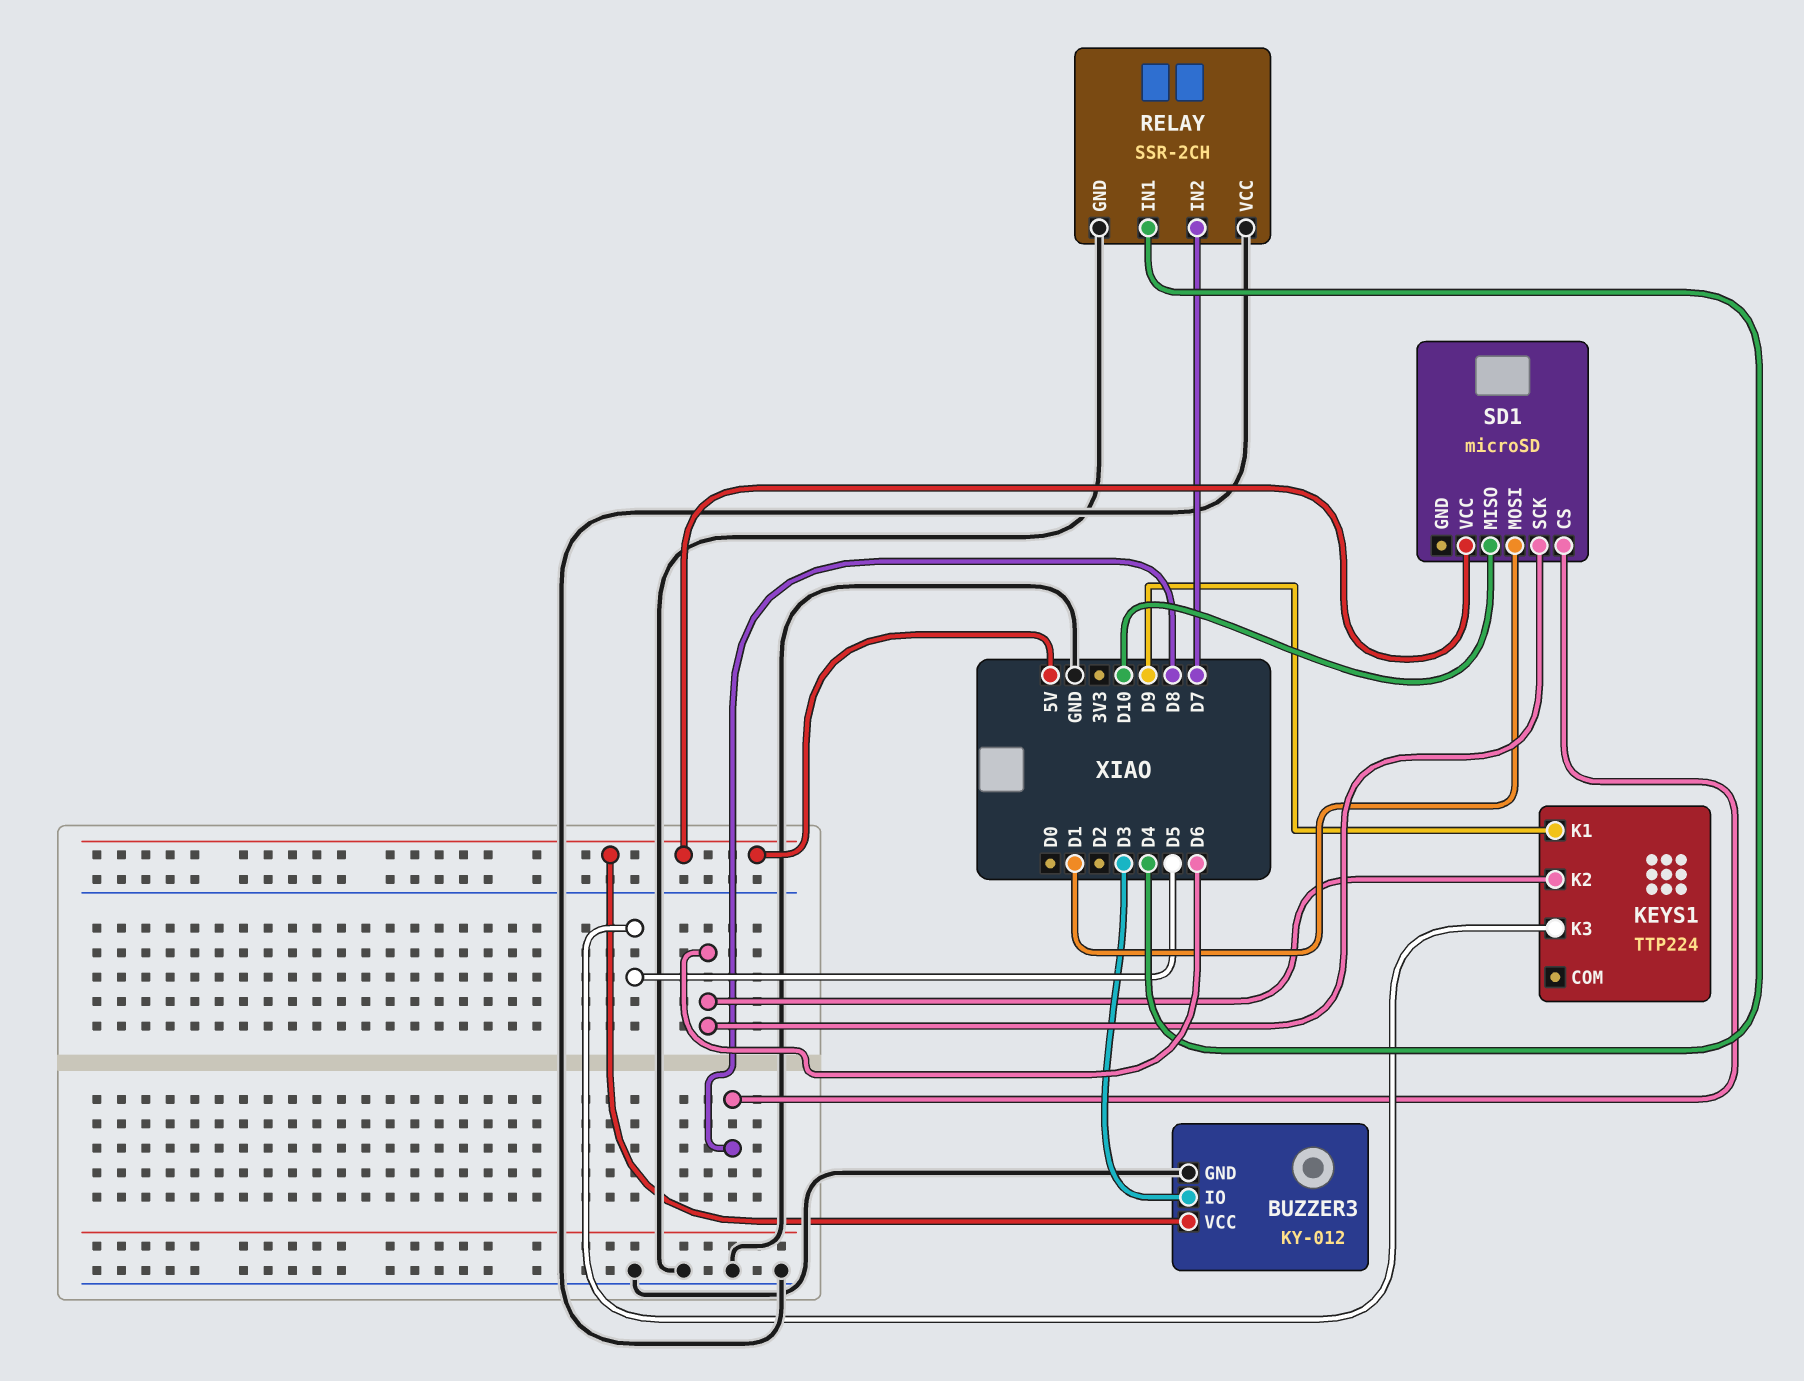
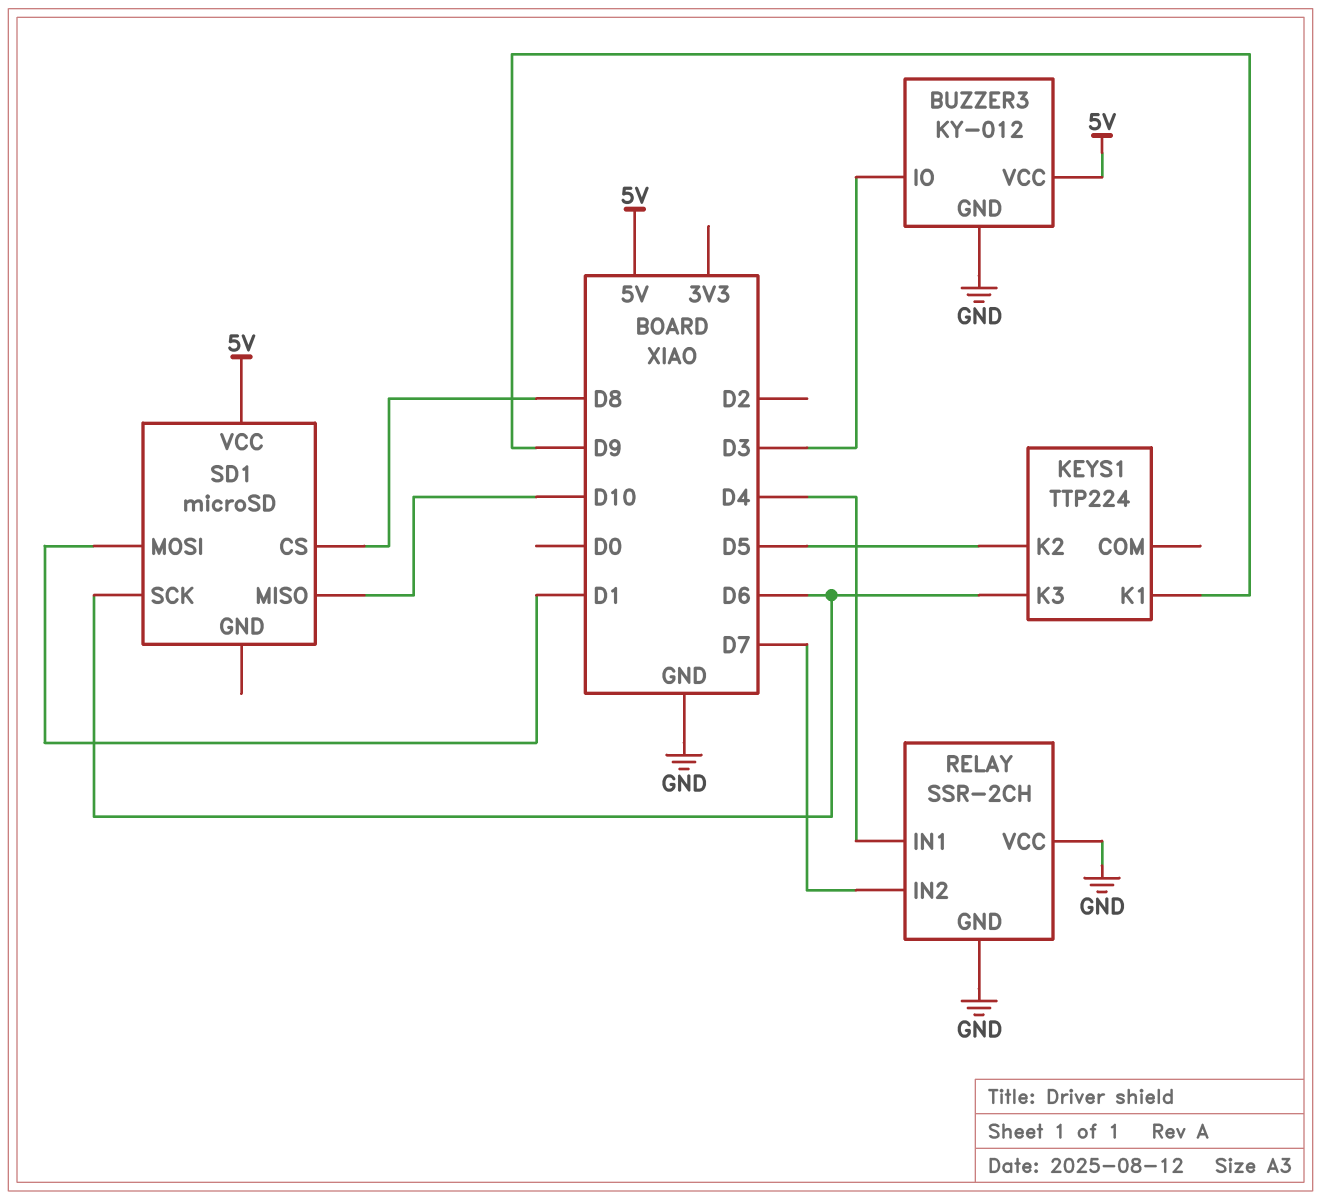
KEYS1 pin K2: D6 -> D5
KEYS1 pin K3: D5 -> D6

